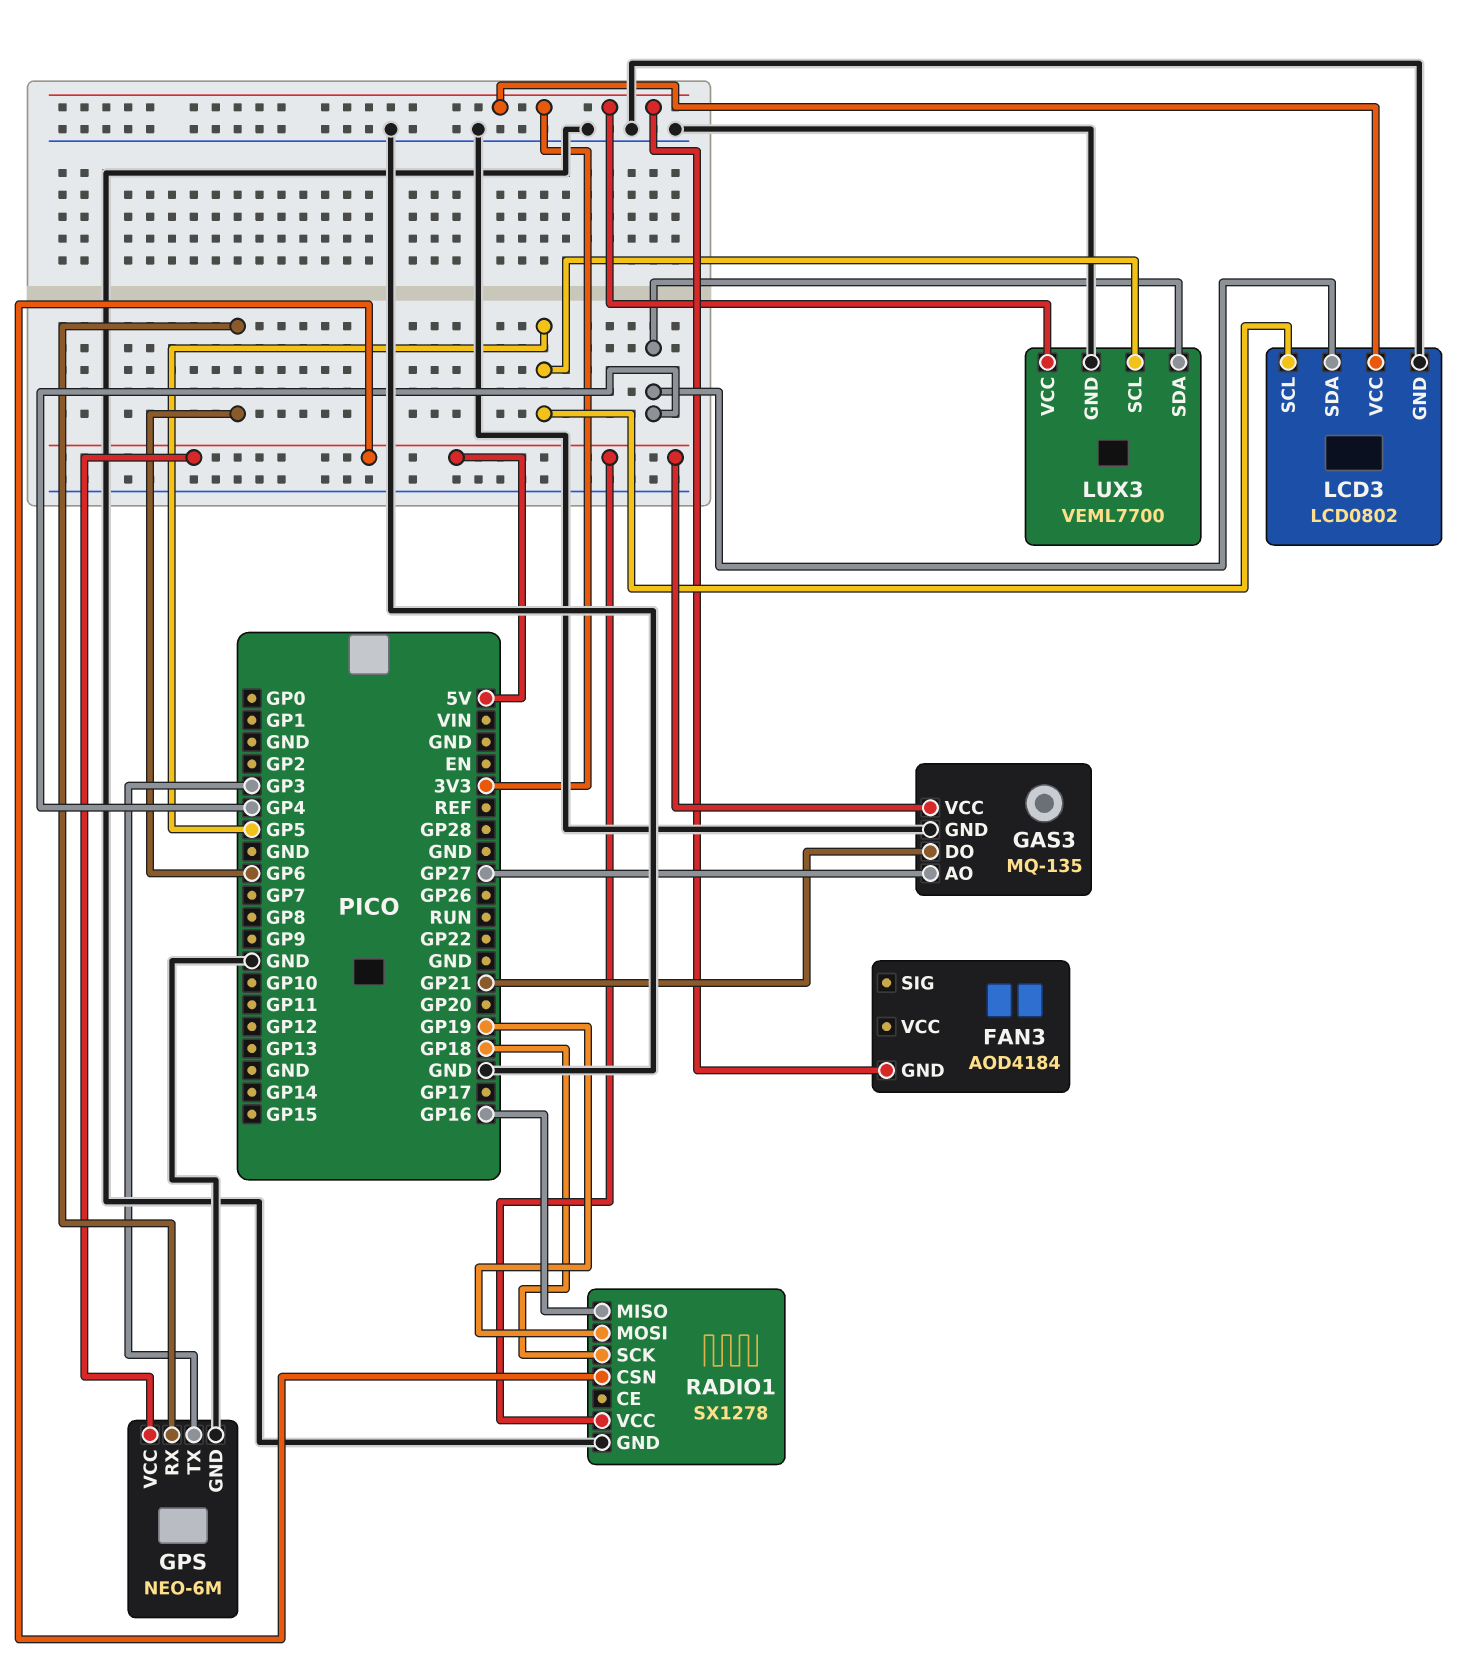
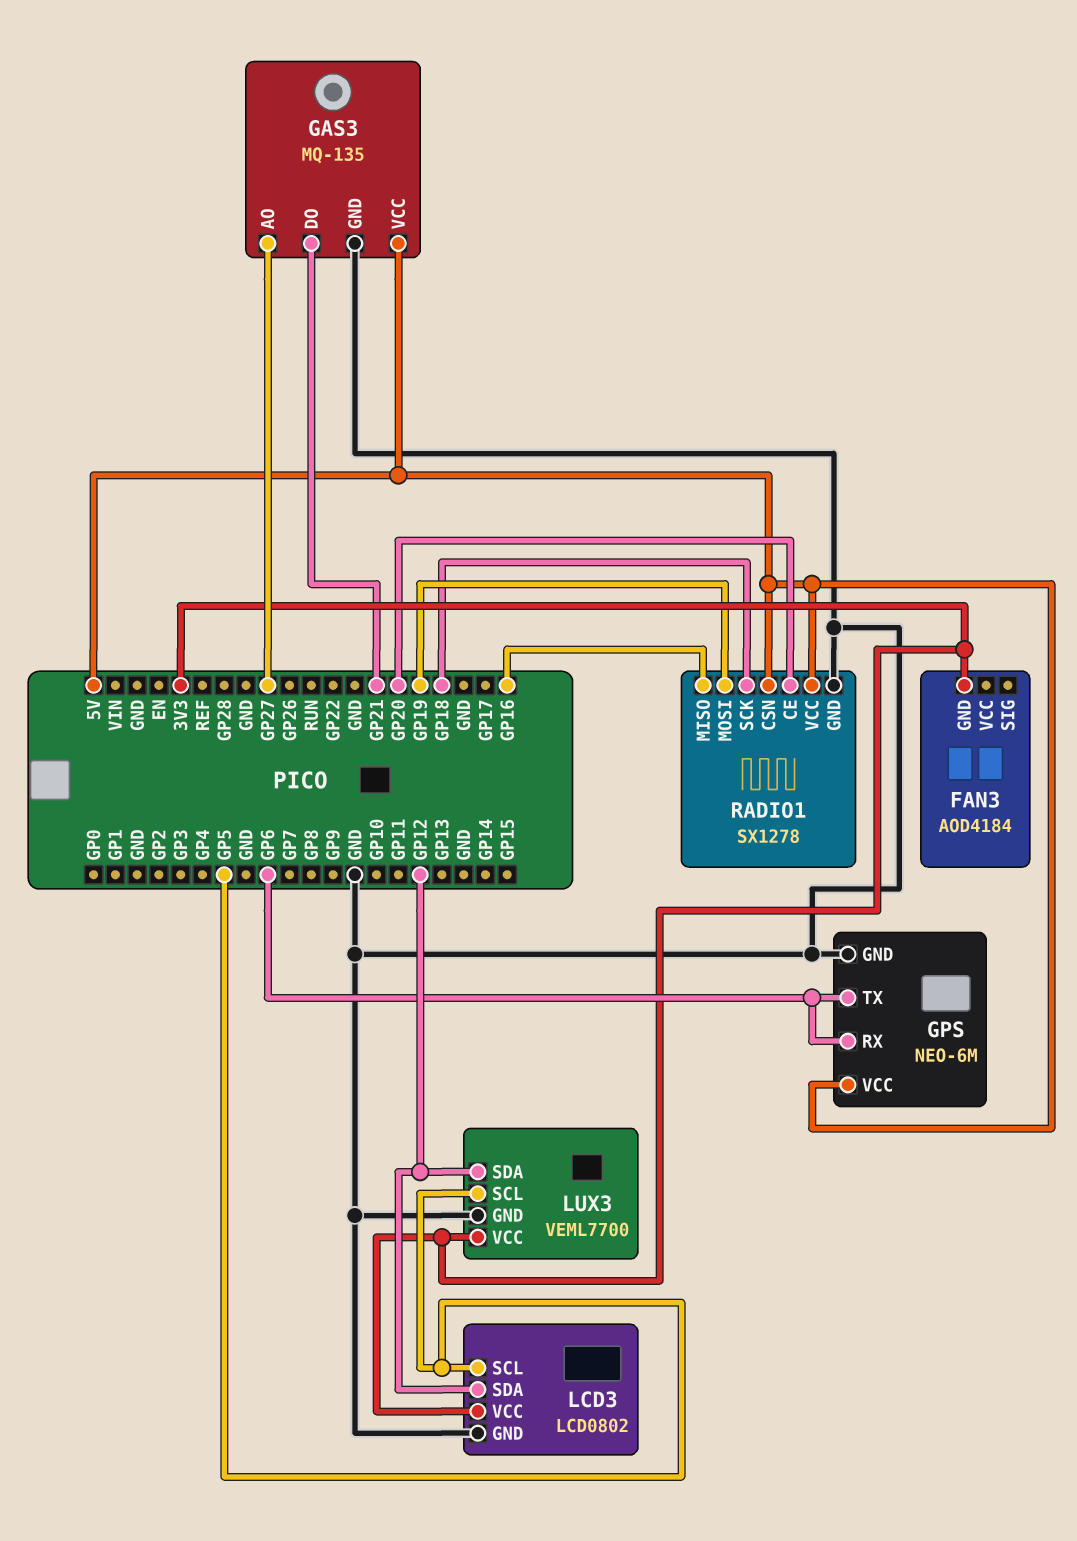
GPS pin TX: GP3 -> GP6
LCD3 pin SDA: GP4 -> GP12
LUX3 pin SDA: GP4 -> GP12
RADIO1 pin CE: none -> GP20

